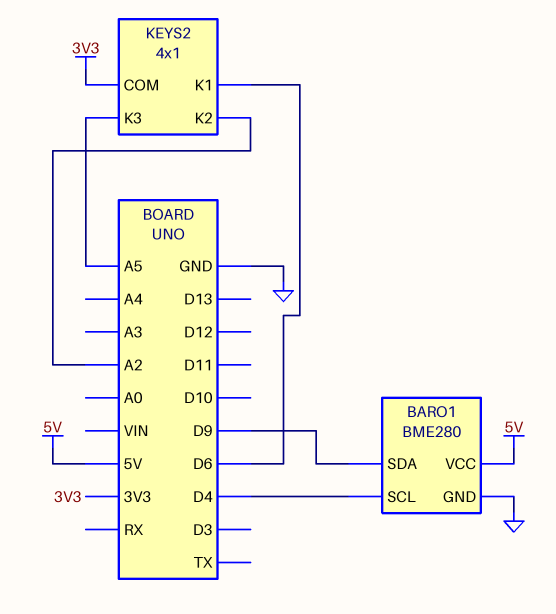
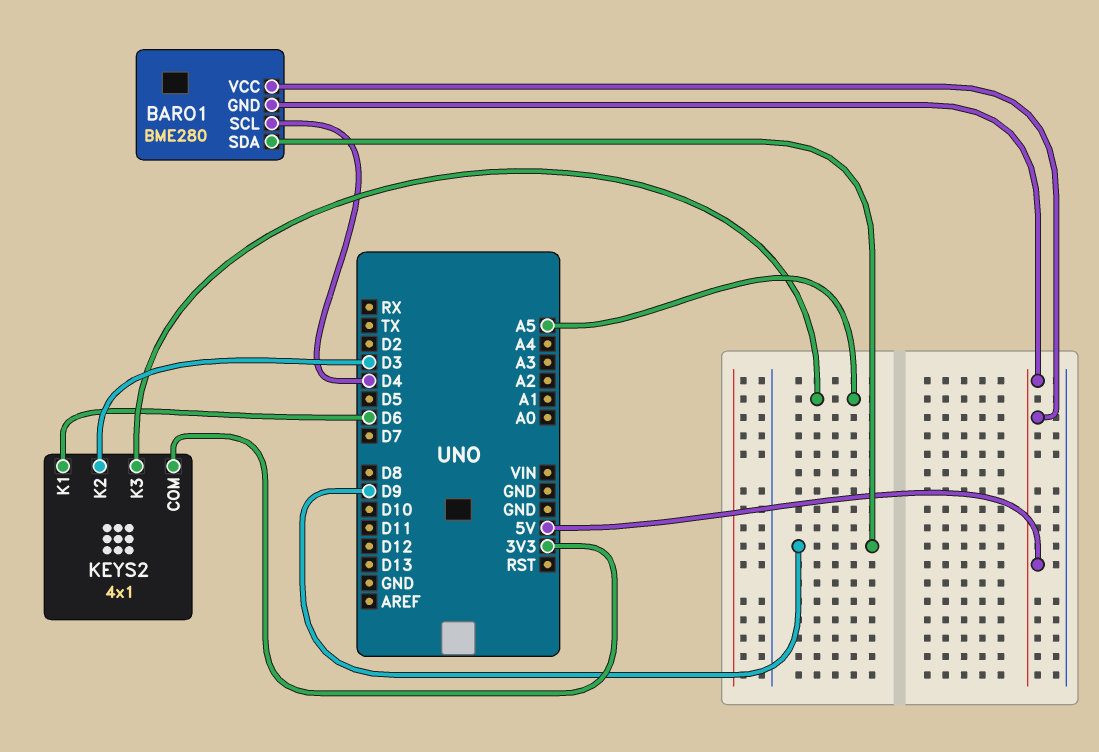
BARO1 pin GND: GND -> 5V
KEYS2 pin K2: A2 -> D3

